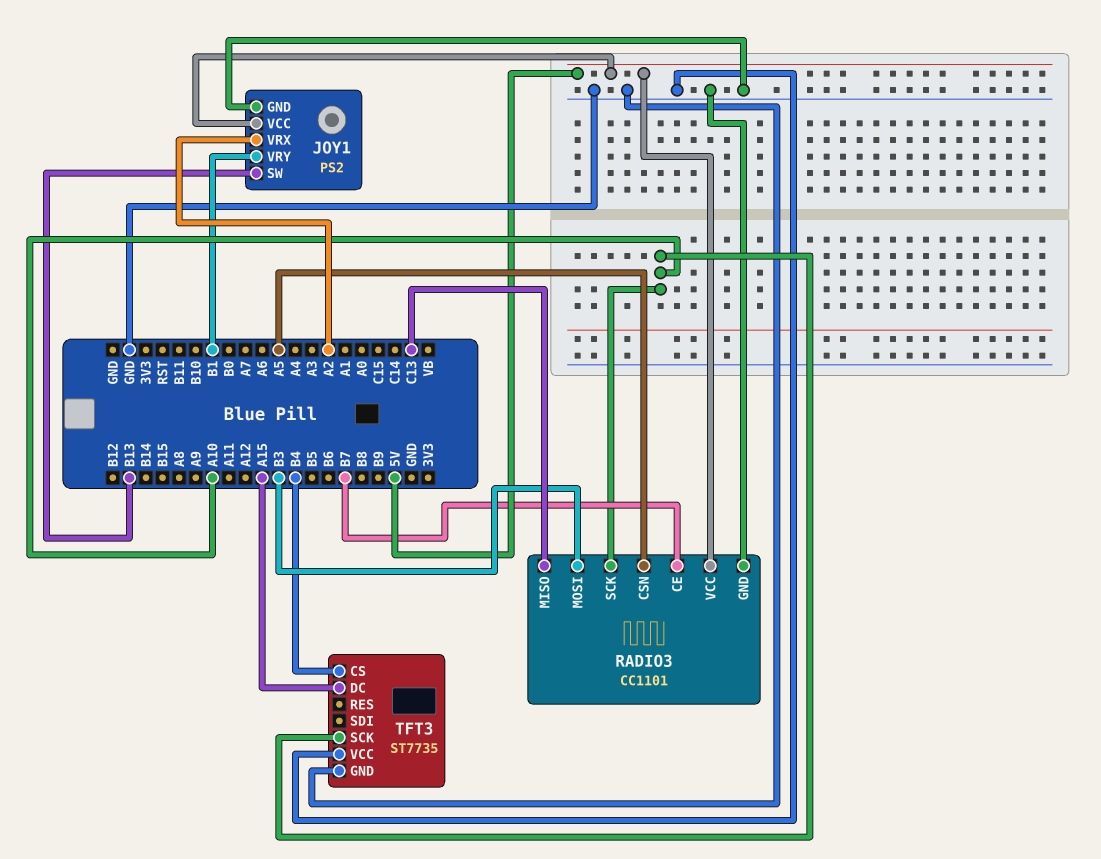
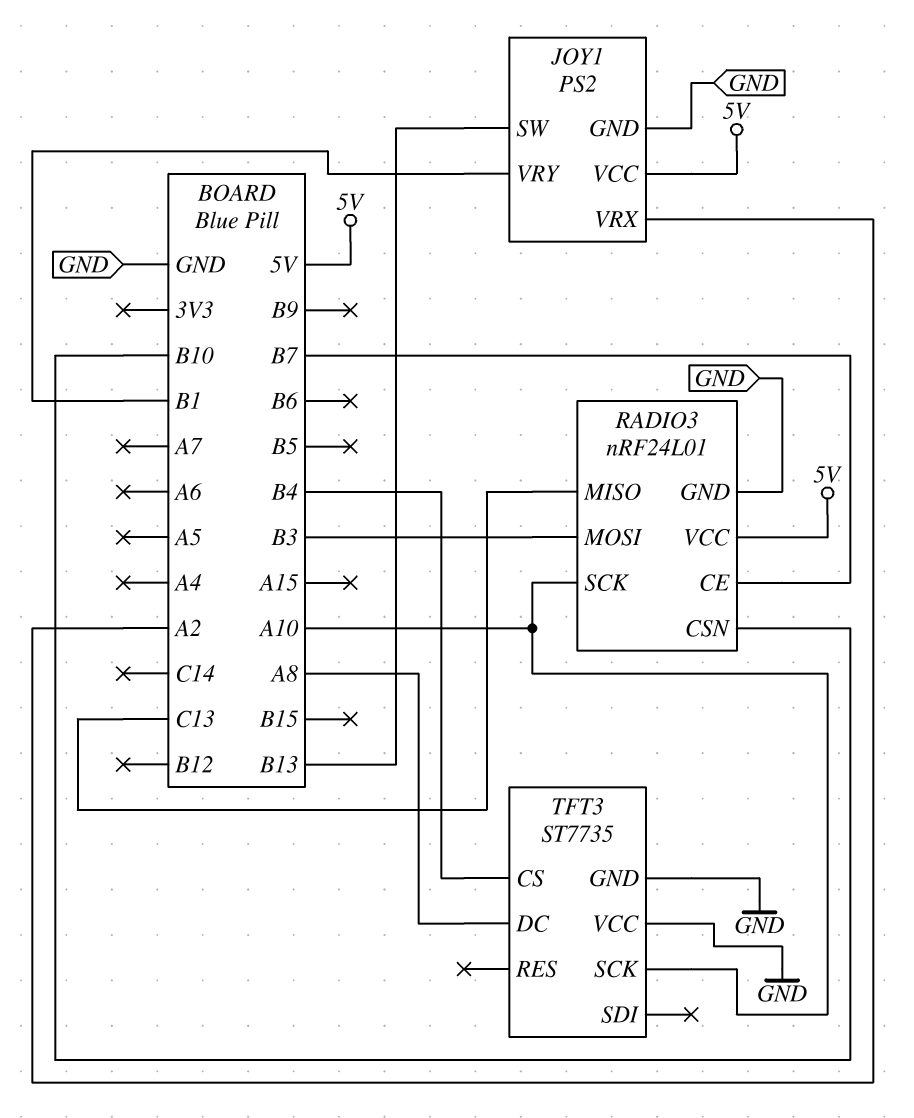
RADIO3: CC1101 -> nRF24L01
RADIO3 pin CSN: A5 -> B10
TFT3 pin DC: A15 -> A8

